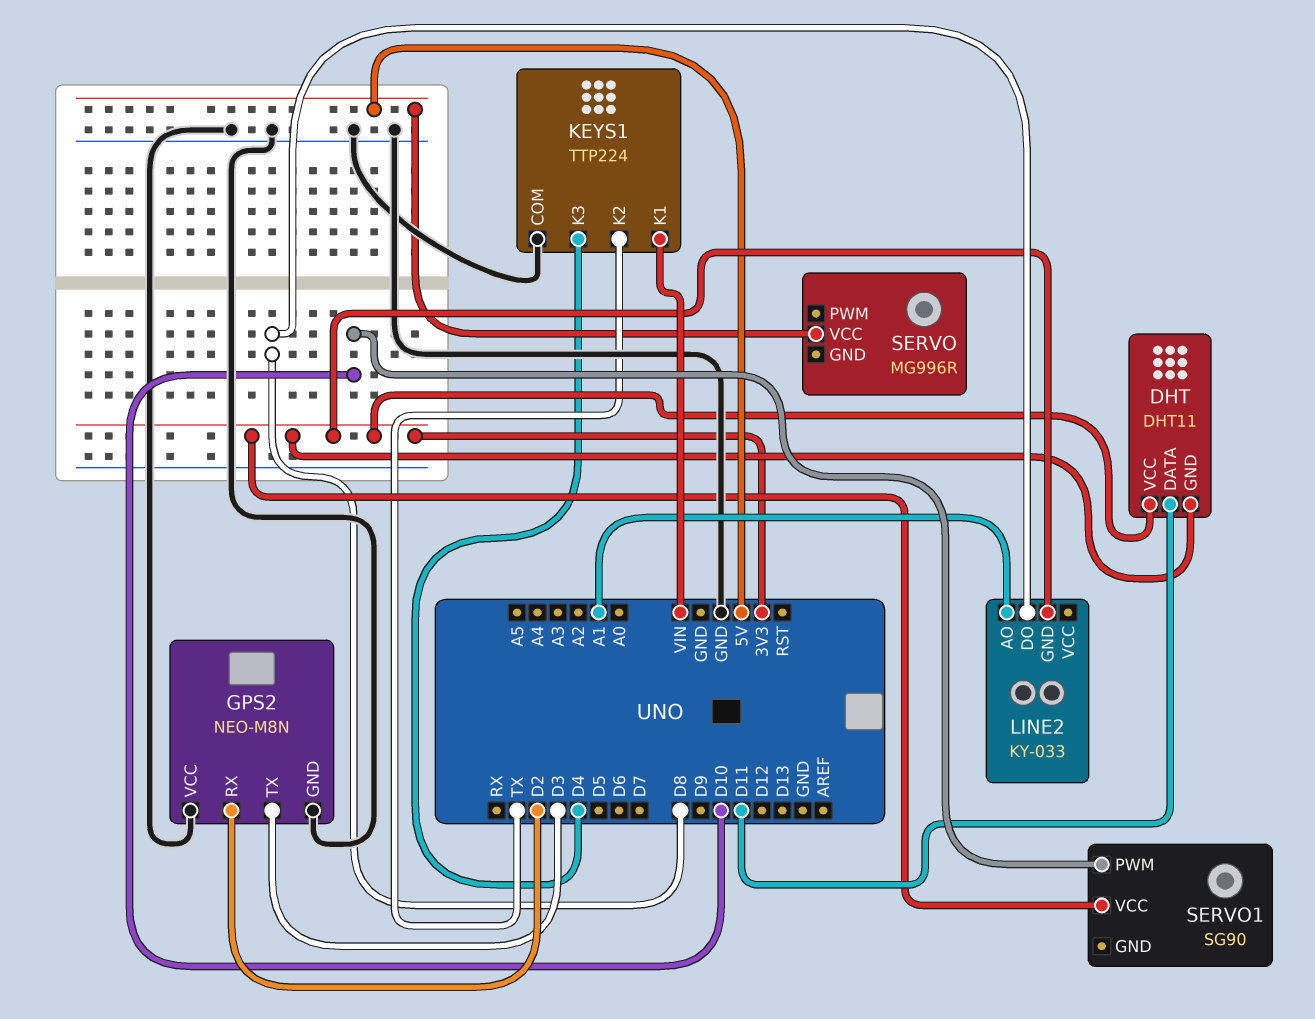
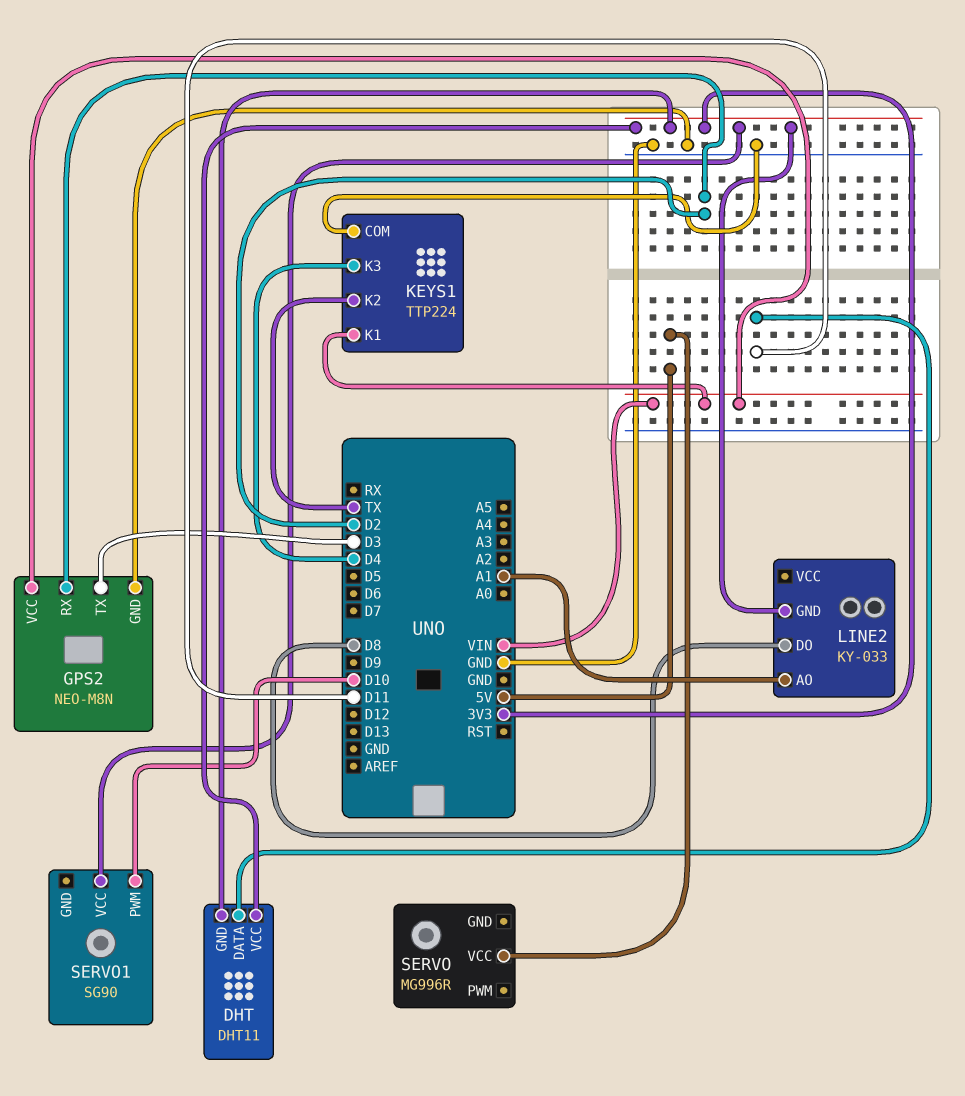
GPS2 pin VCC: GND -> VIN

